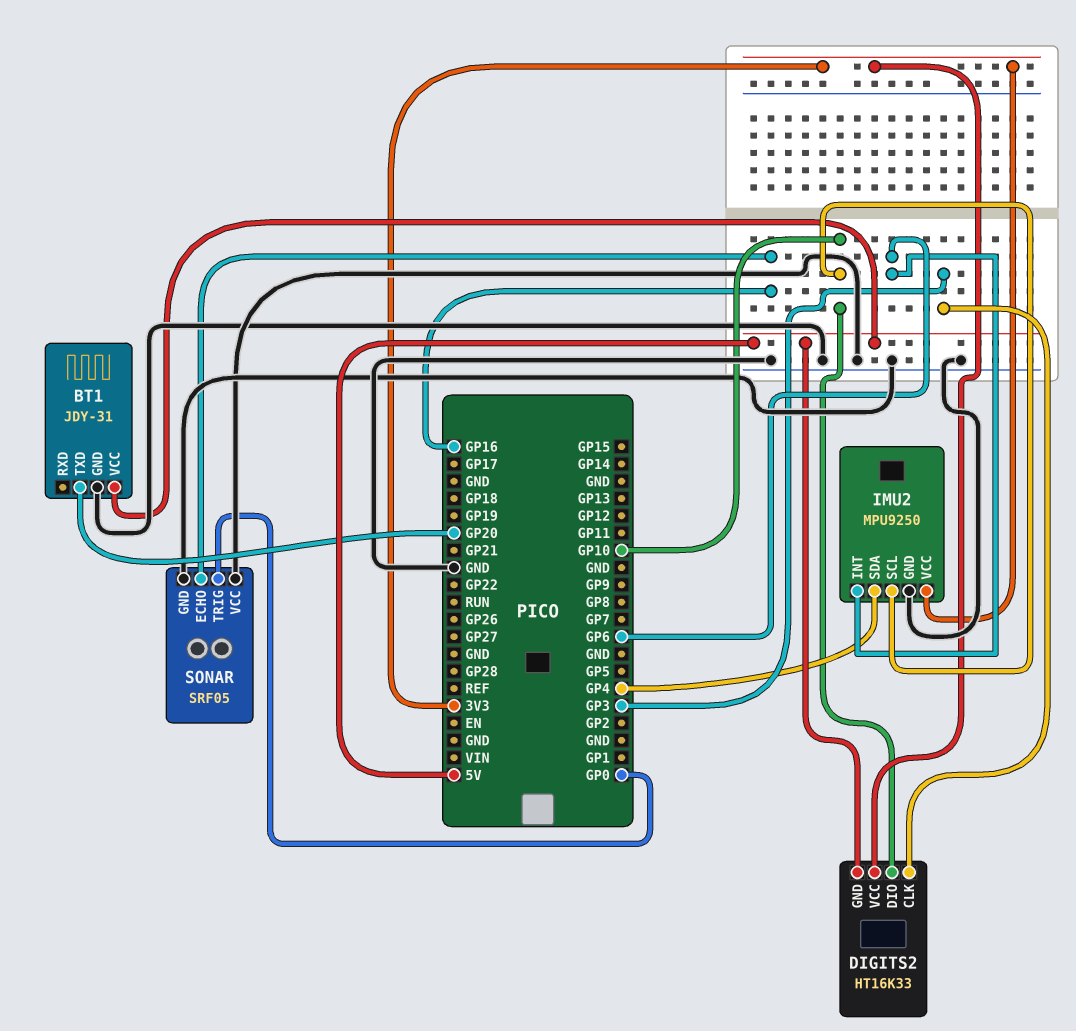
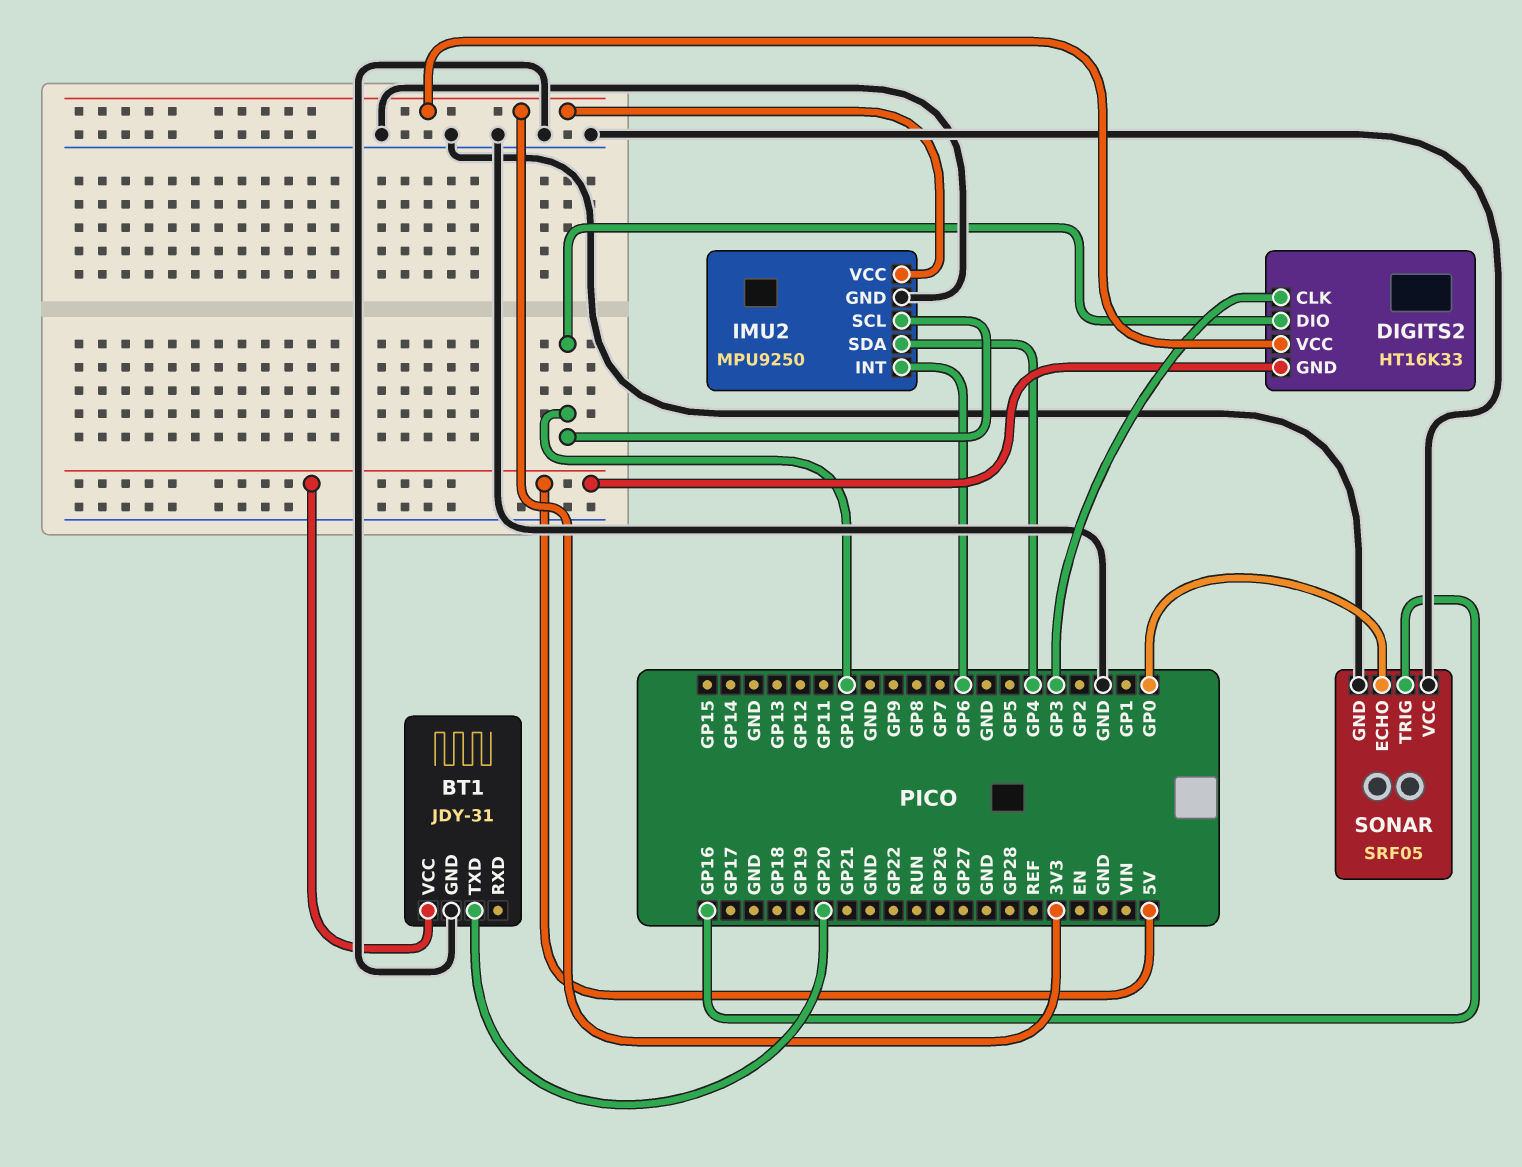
SONAR pin ECHO: GP16 -> GP0
SONAR pin TRIG: GP0 -> GP16

